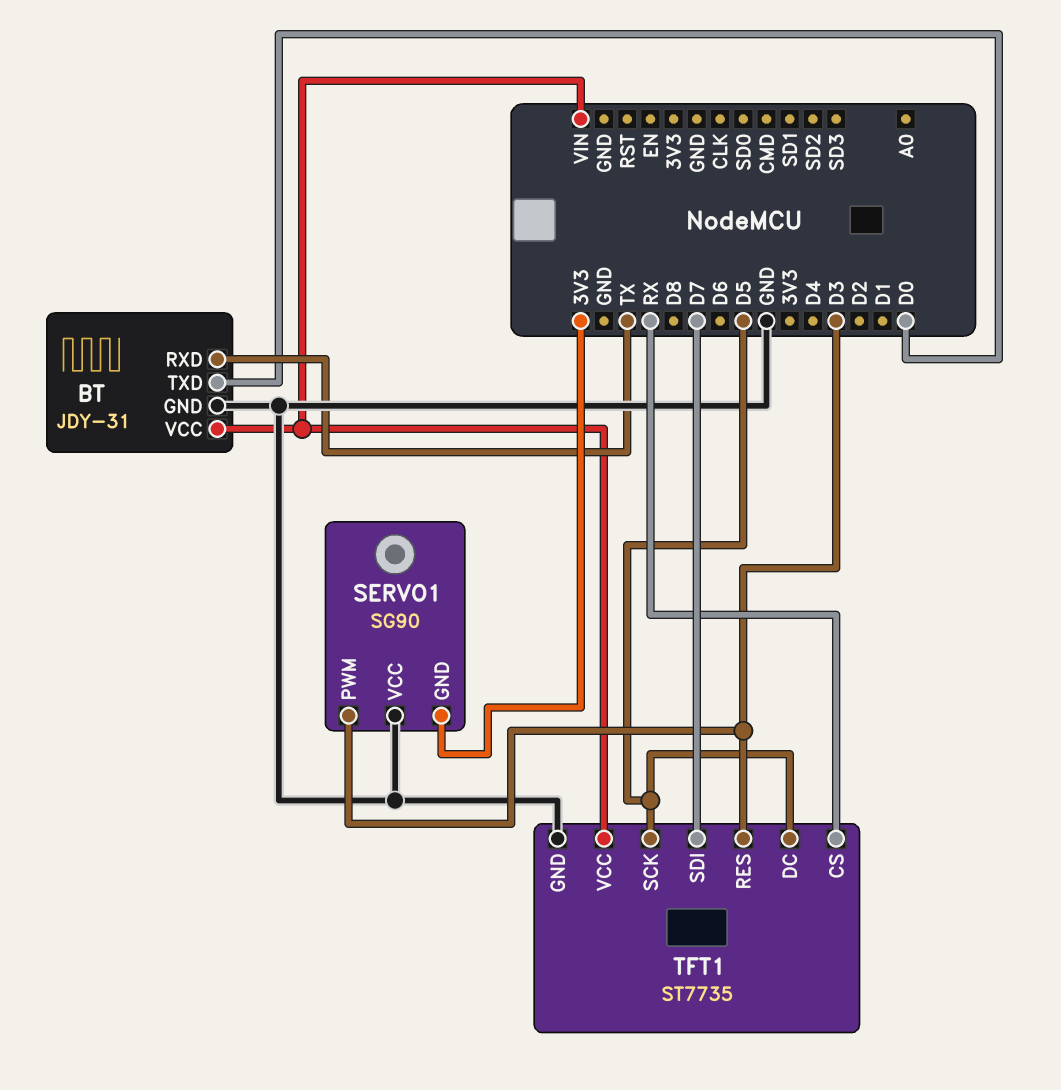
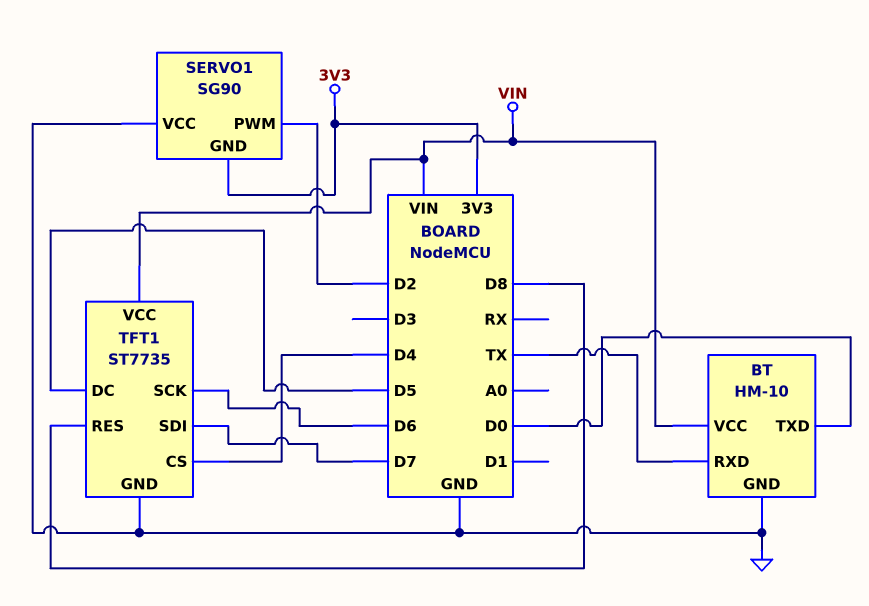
BT: JDY-31 -> HM-10
SERVO1 pin PWM: D3 -> D2
TFT1 pin CS: RX -> D4
TFT1 pin RES: D3 -> D8
TFT1 pin SCK: D5 -> D6

